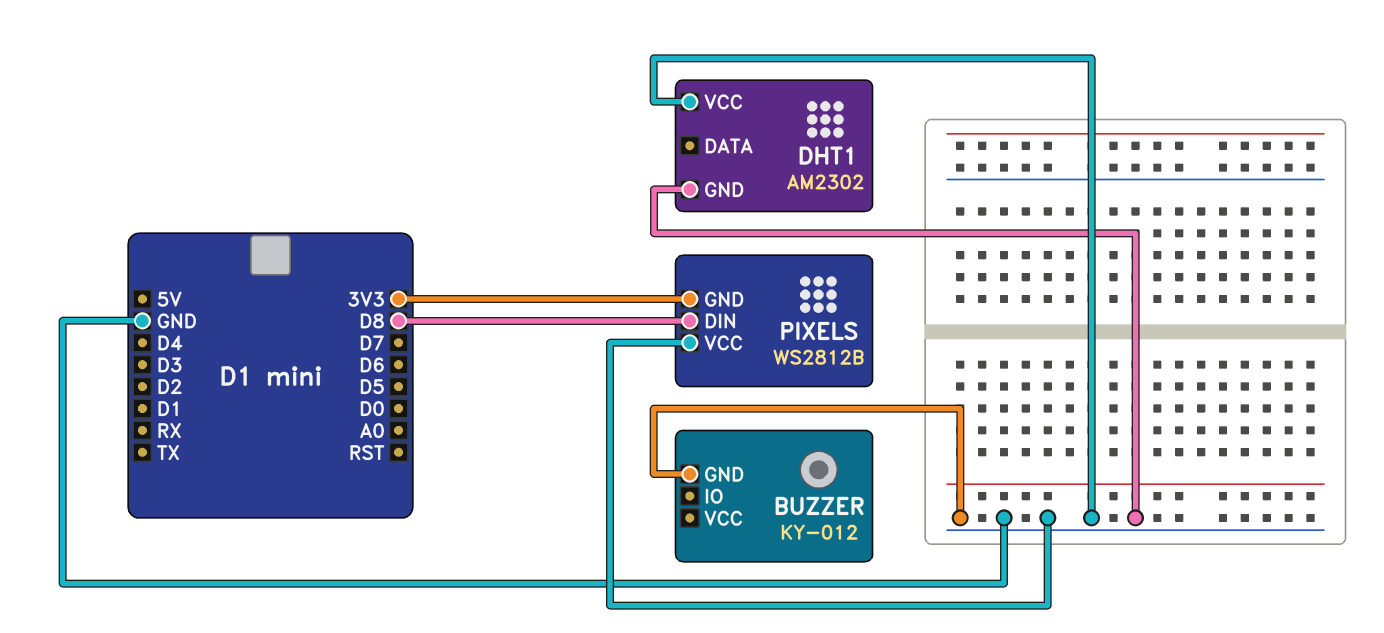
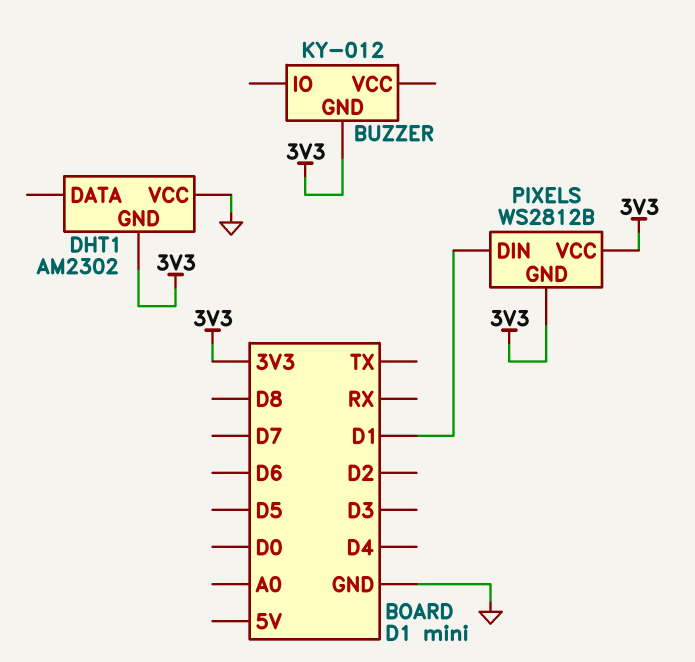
BUZZER pin GND: GND -> 3V3
DHT1 pin GND: GND -> 3V3
PIXELS pin DIN: D8 -> D1
PIXELS pin VCC: GND -> 3V3

